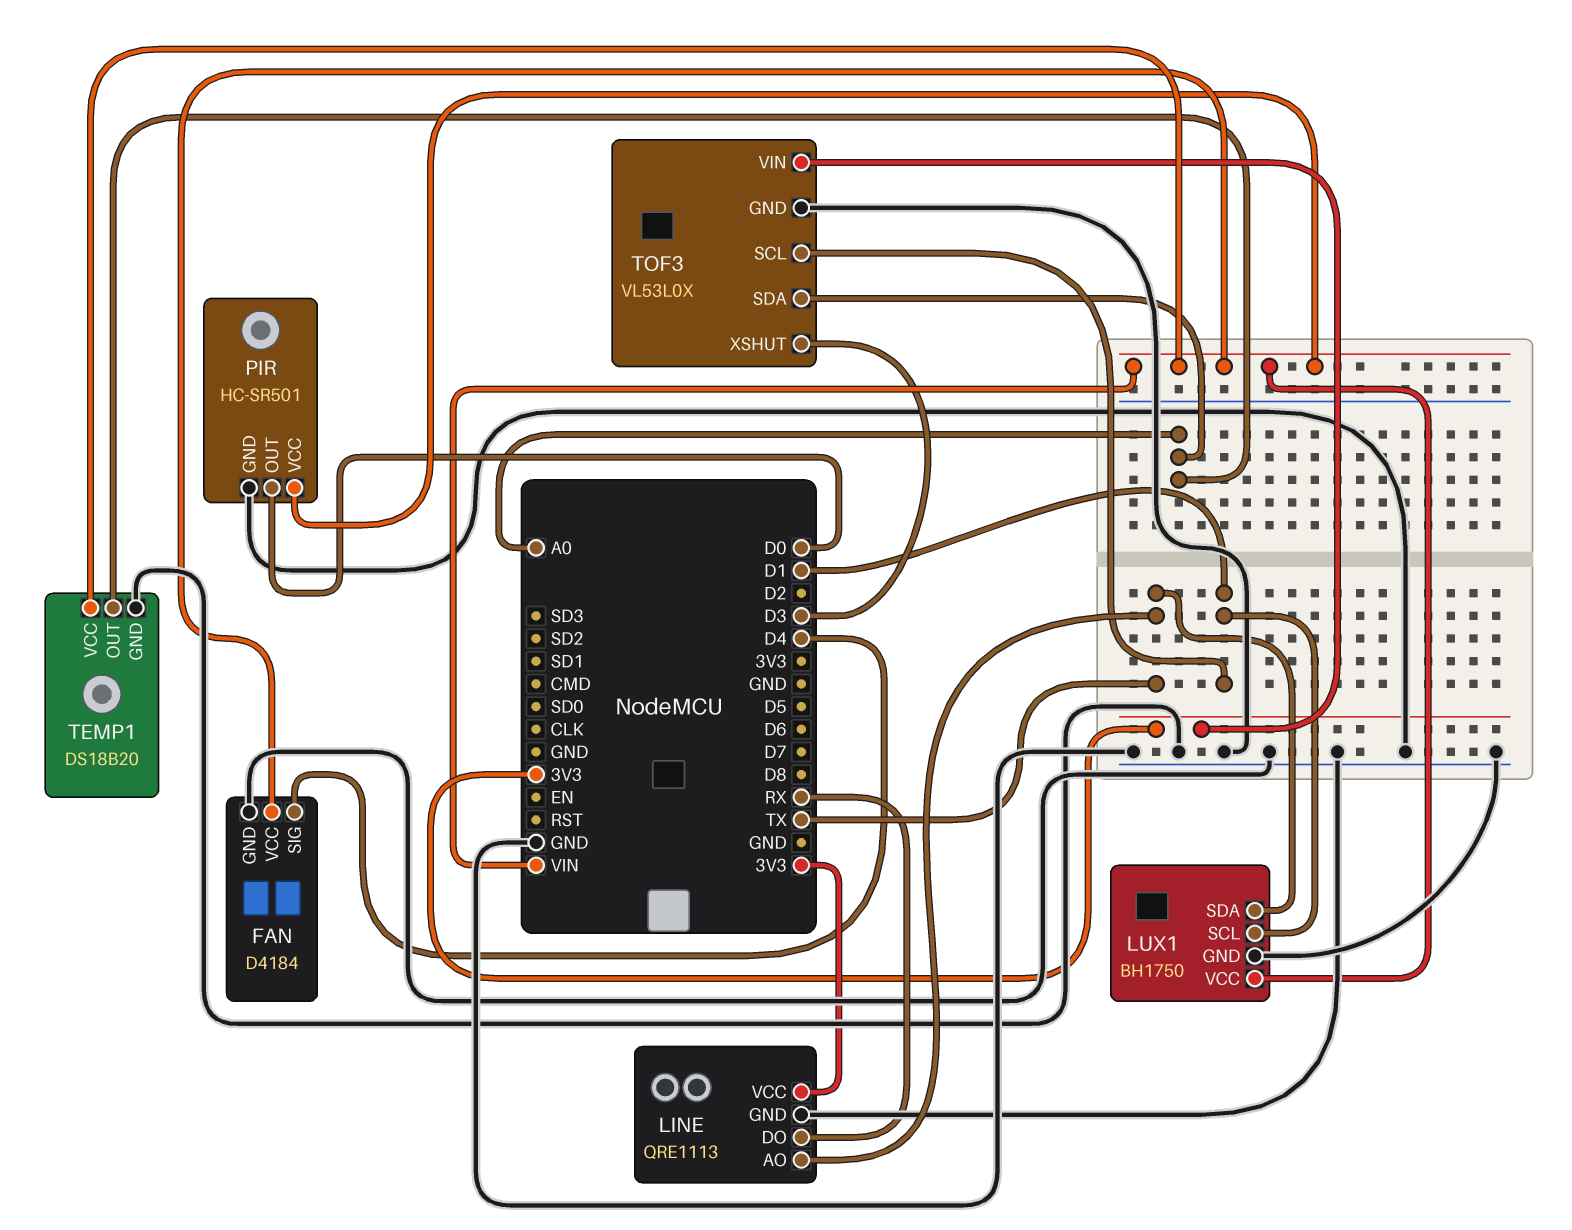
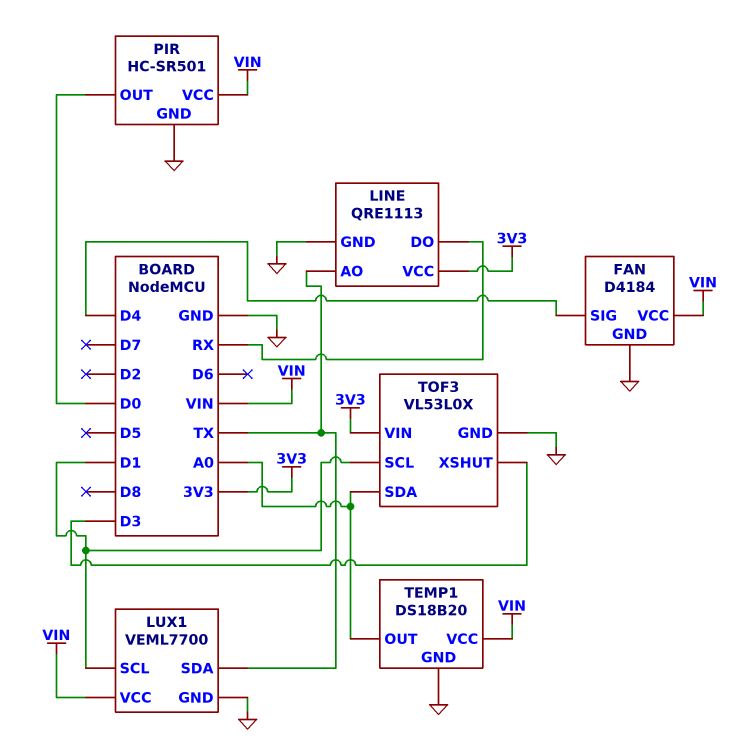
LUX1: BH1750 -> VEML7700

